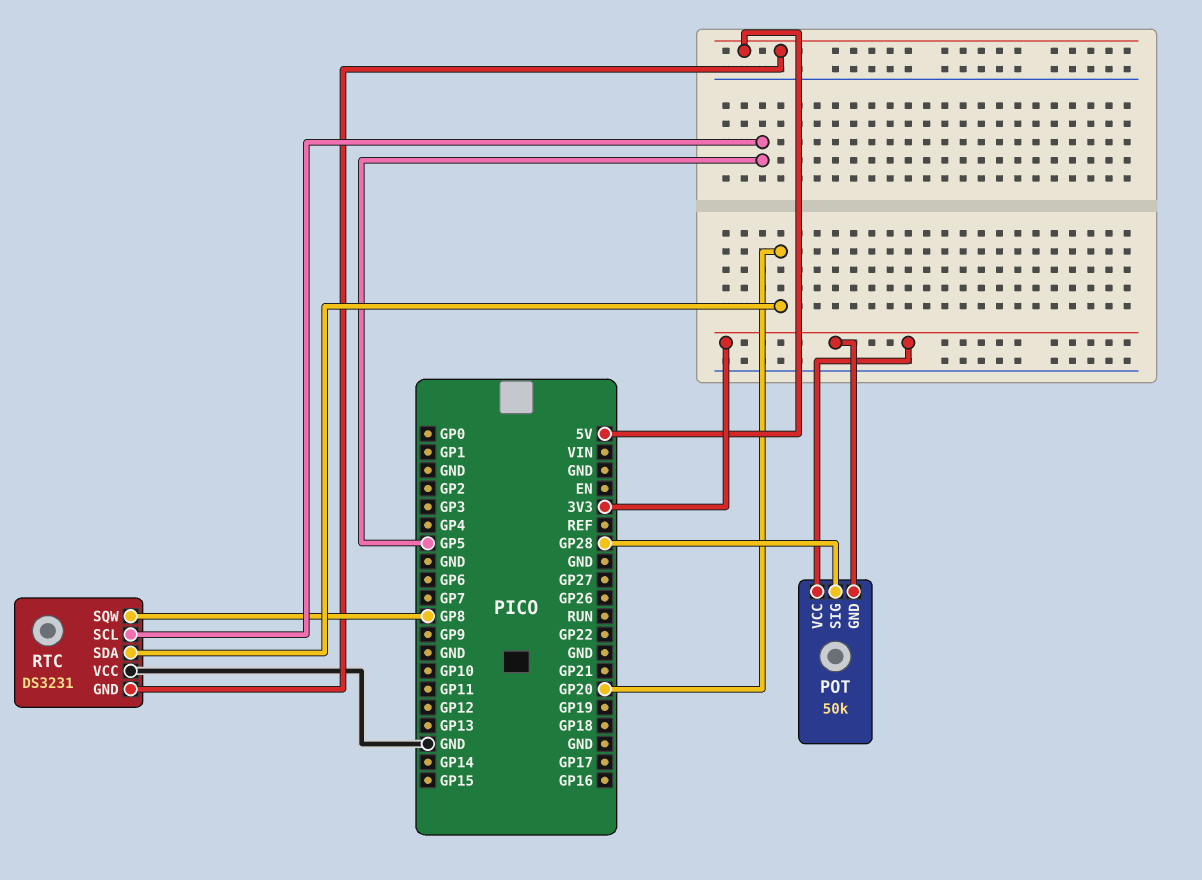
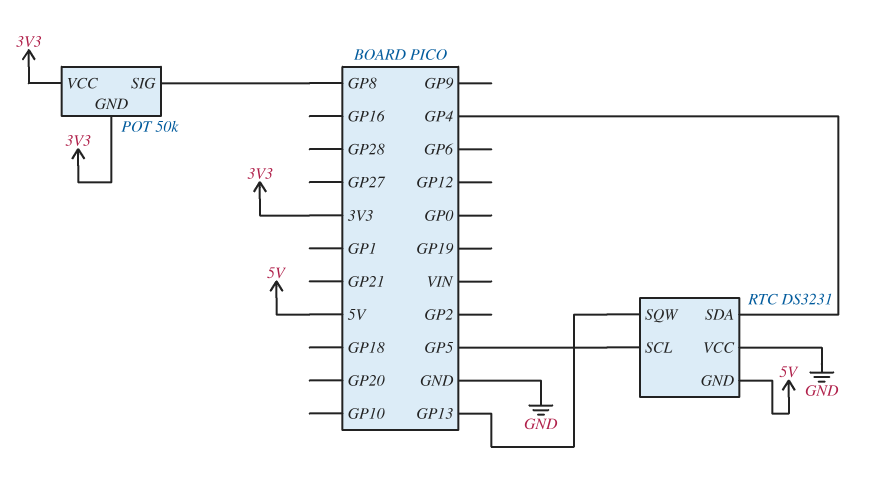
POT pin SIG: GP28 -> GP8
RTC pin SDA: GP20 -> GP4
RTC pin SQW: GP8 -> GP13

